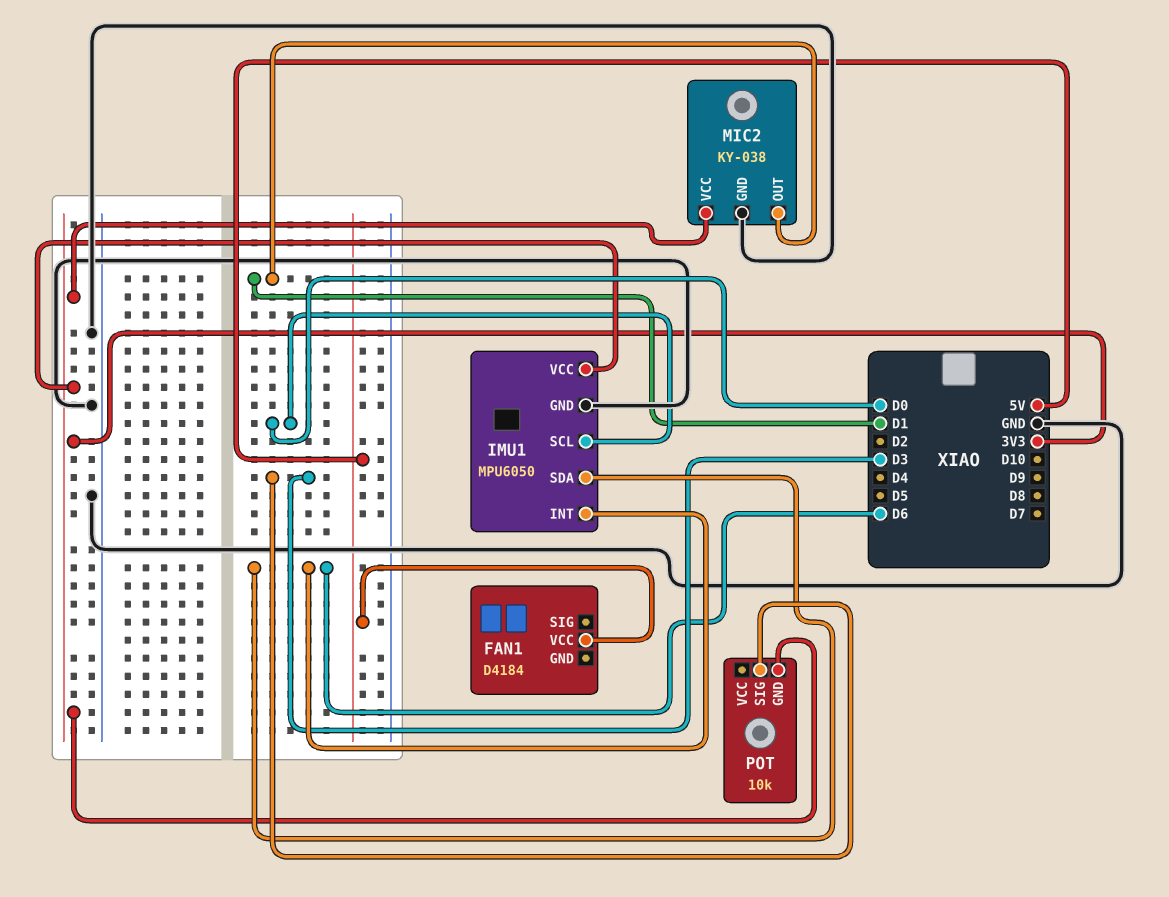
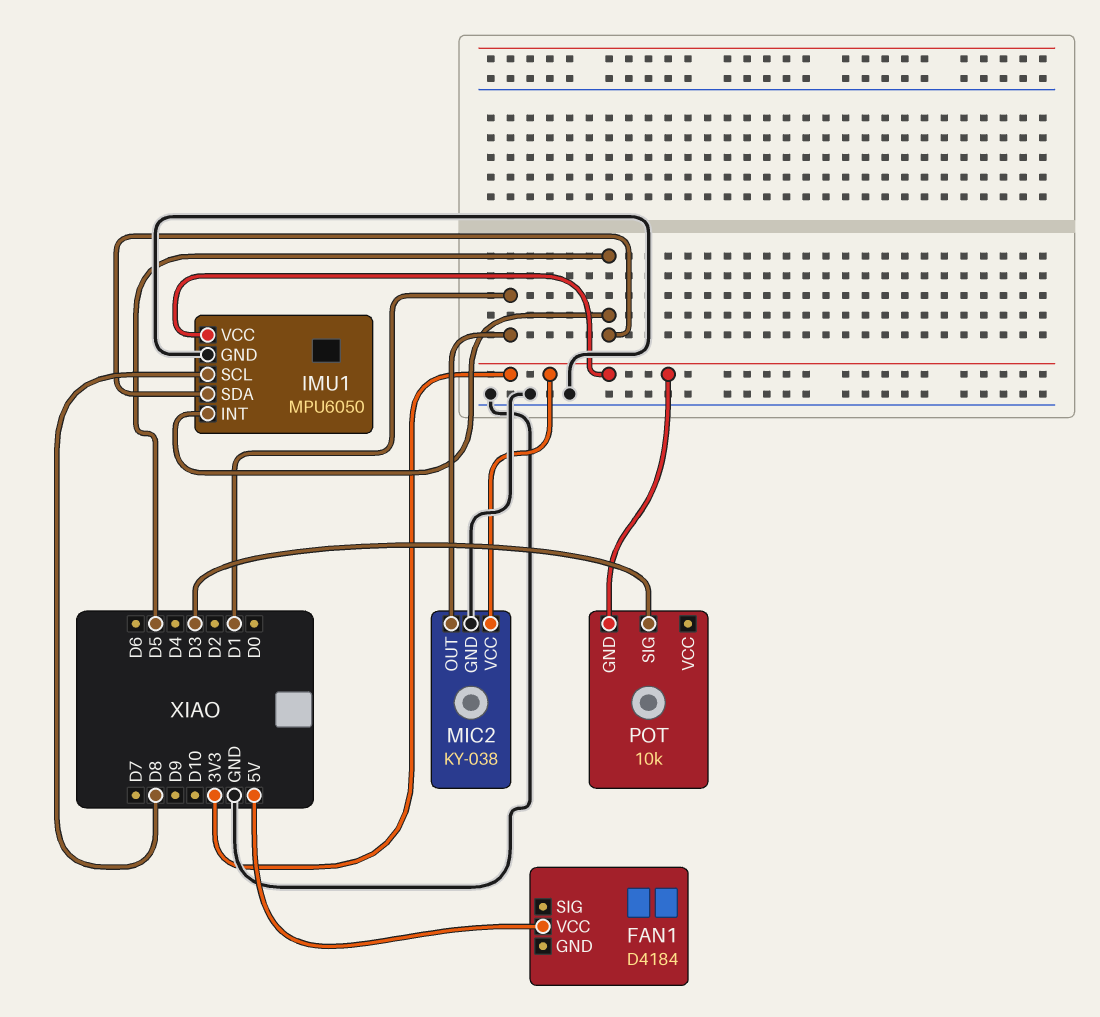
IMU1 pin INT: D6 -> D5
IMU1 pin SCL: D0 -> D8
IMU1 pin SDA: D6 -> D5

